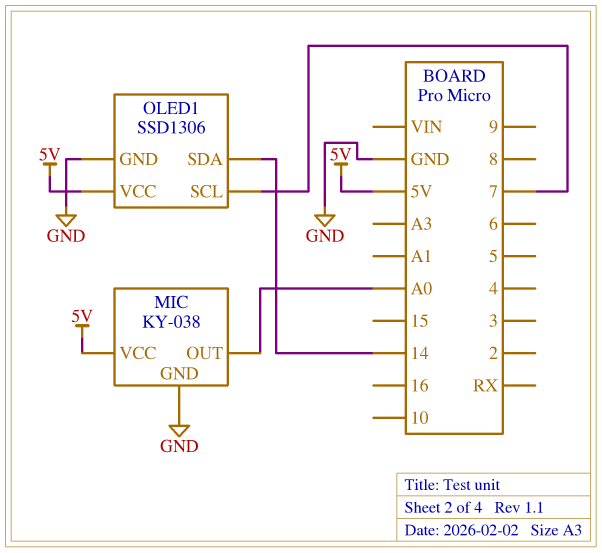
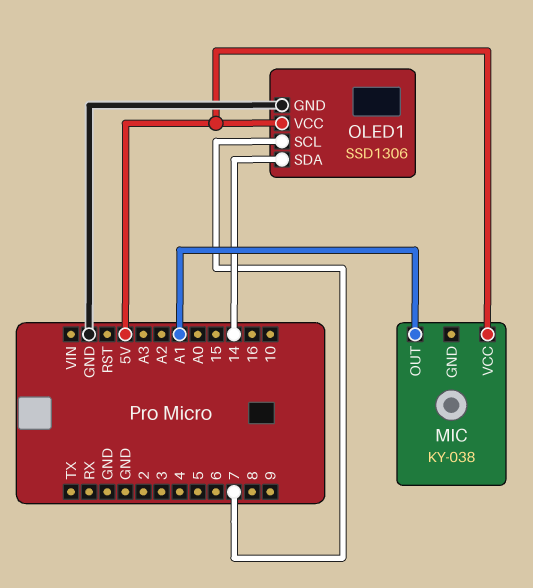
MIC pin GND: GND -> none
MIC pin OUT: A0 -> A1

